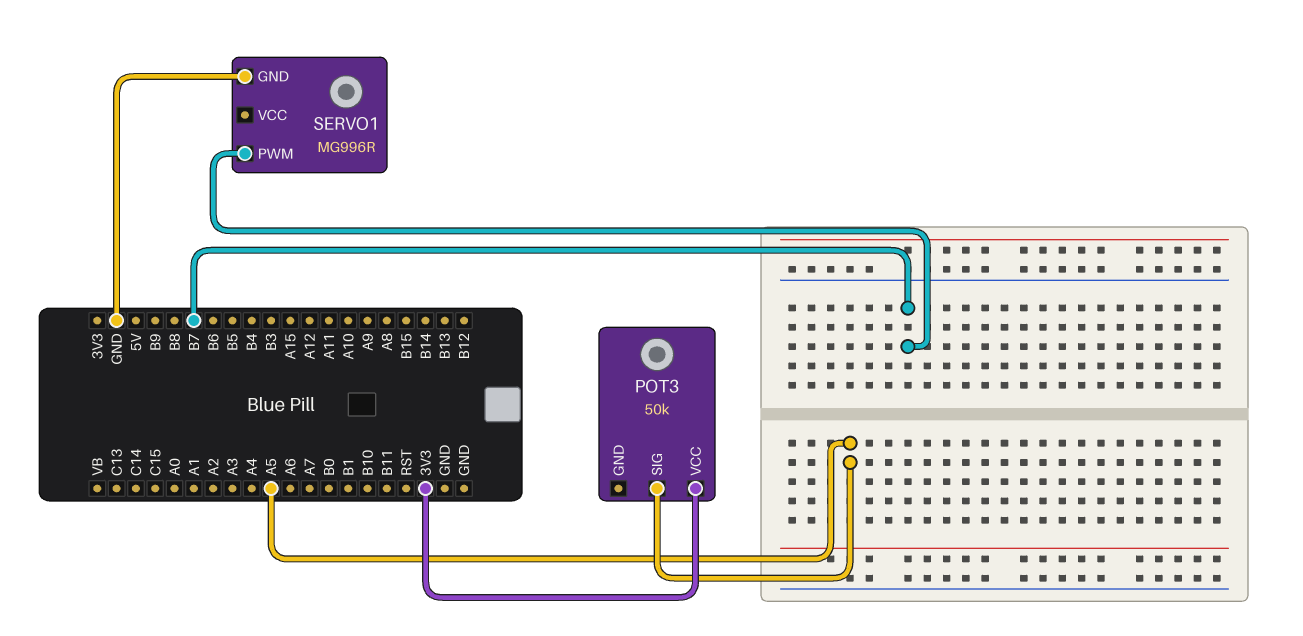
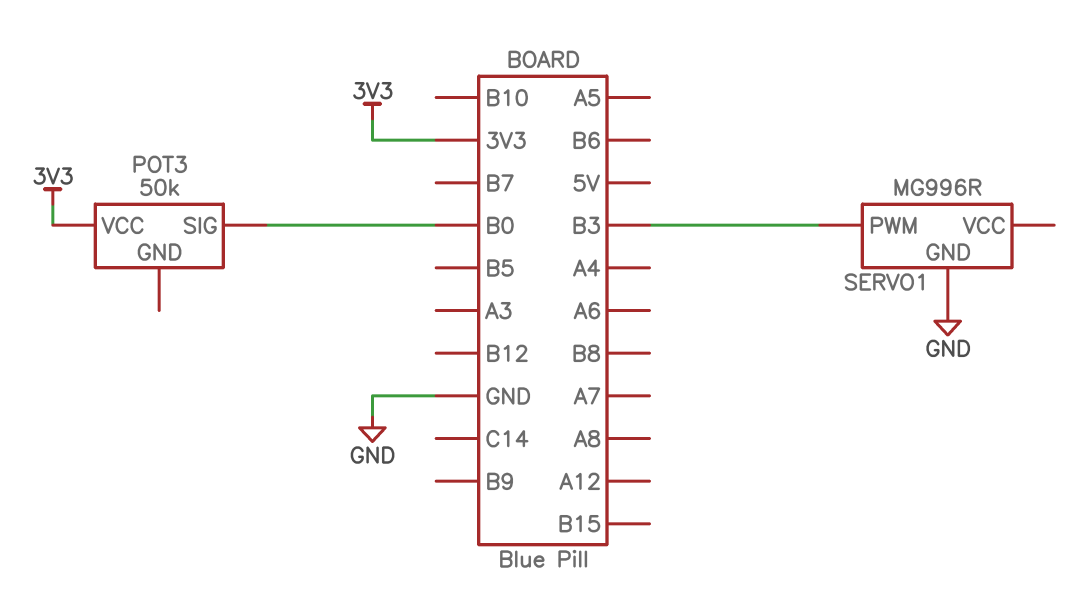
POT3 pin SIG: A5 -> B0
SERVO1 pin PWM: B7 -> B3

